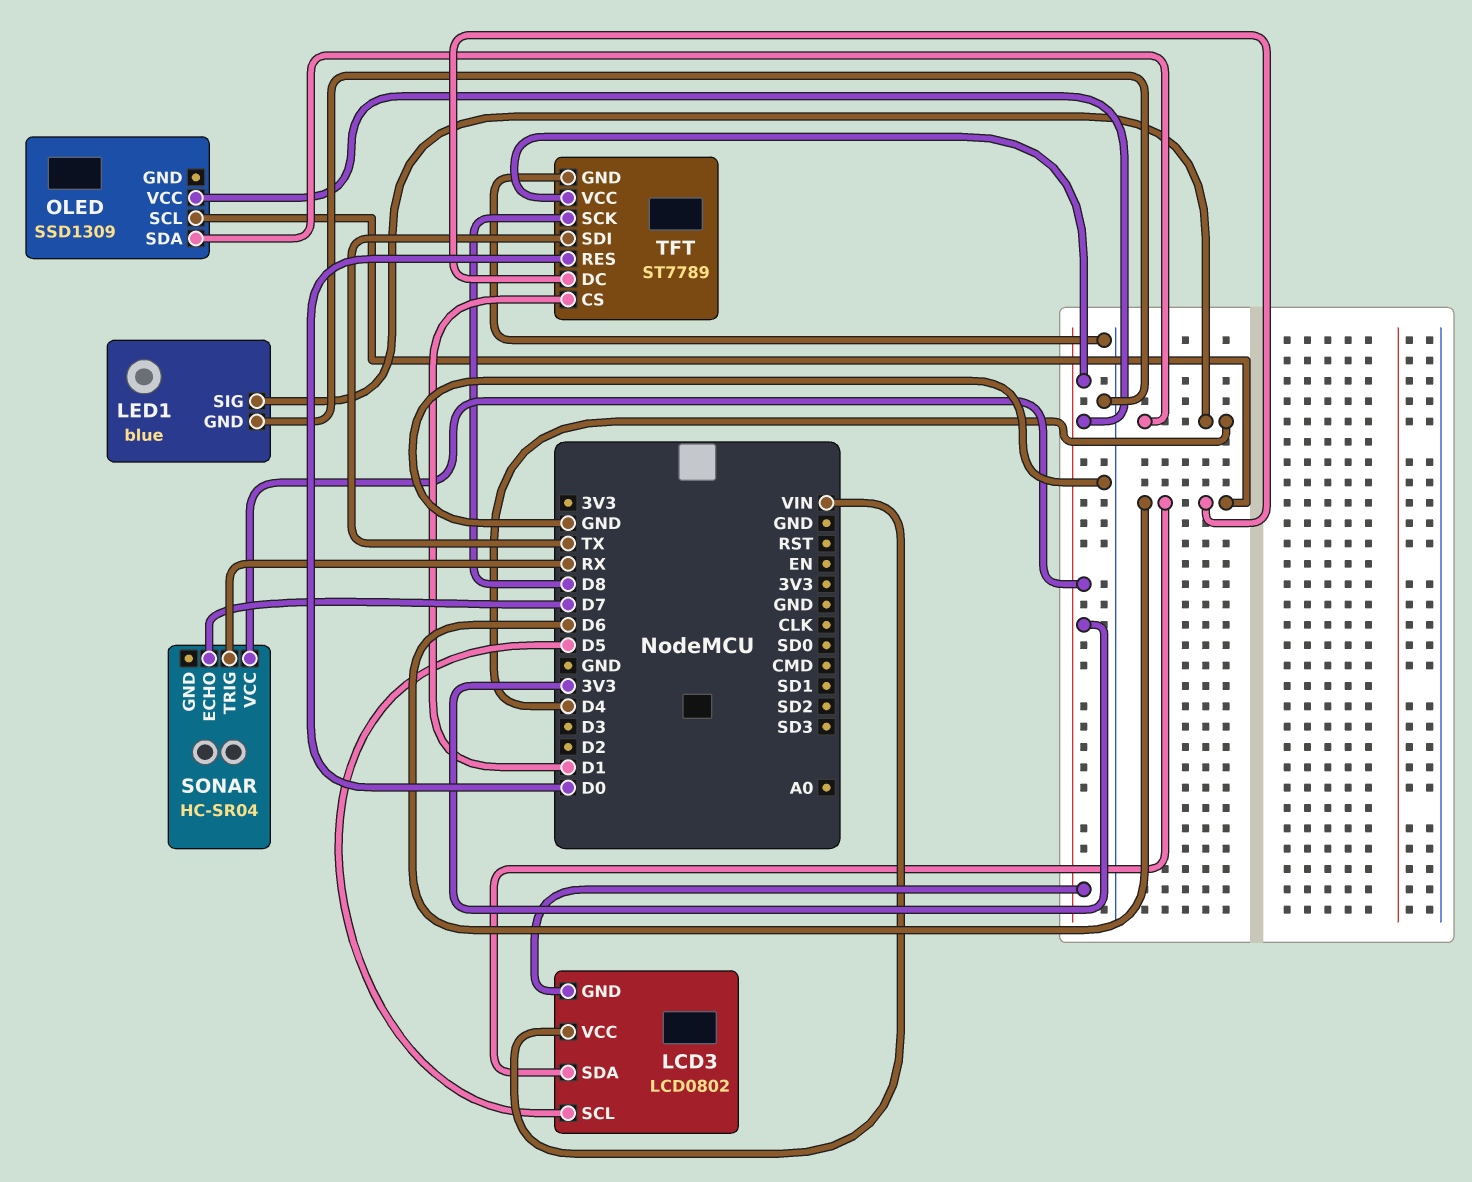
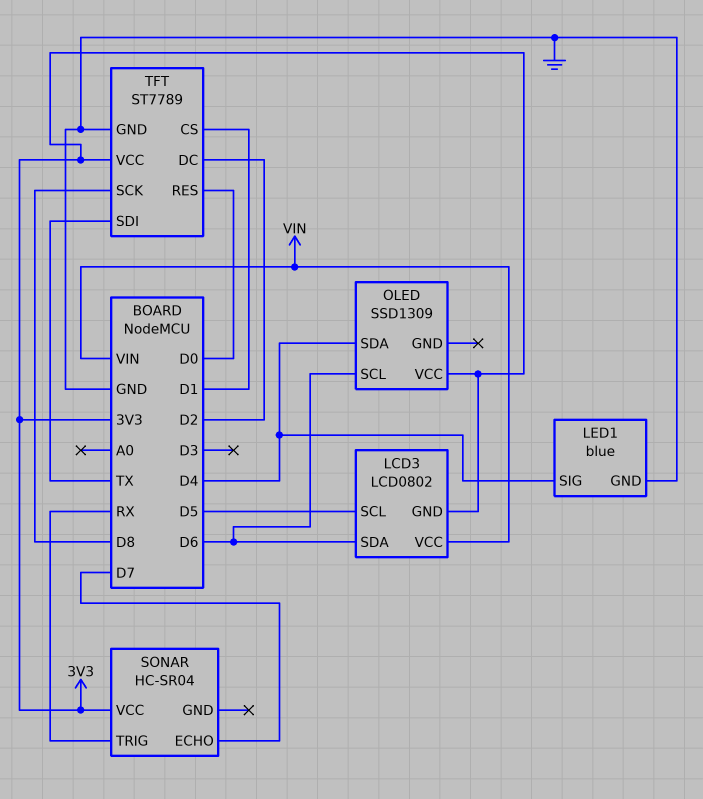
TFT pin DC: D6 -> D2

